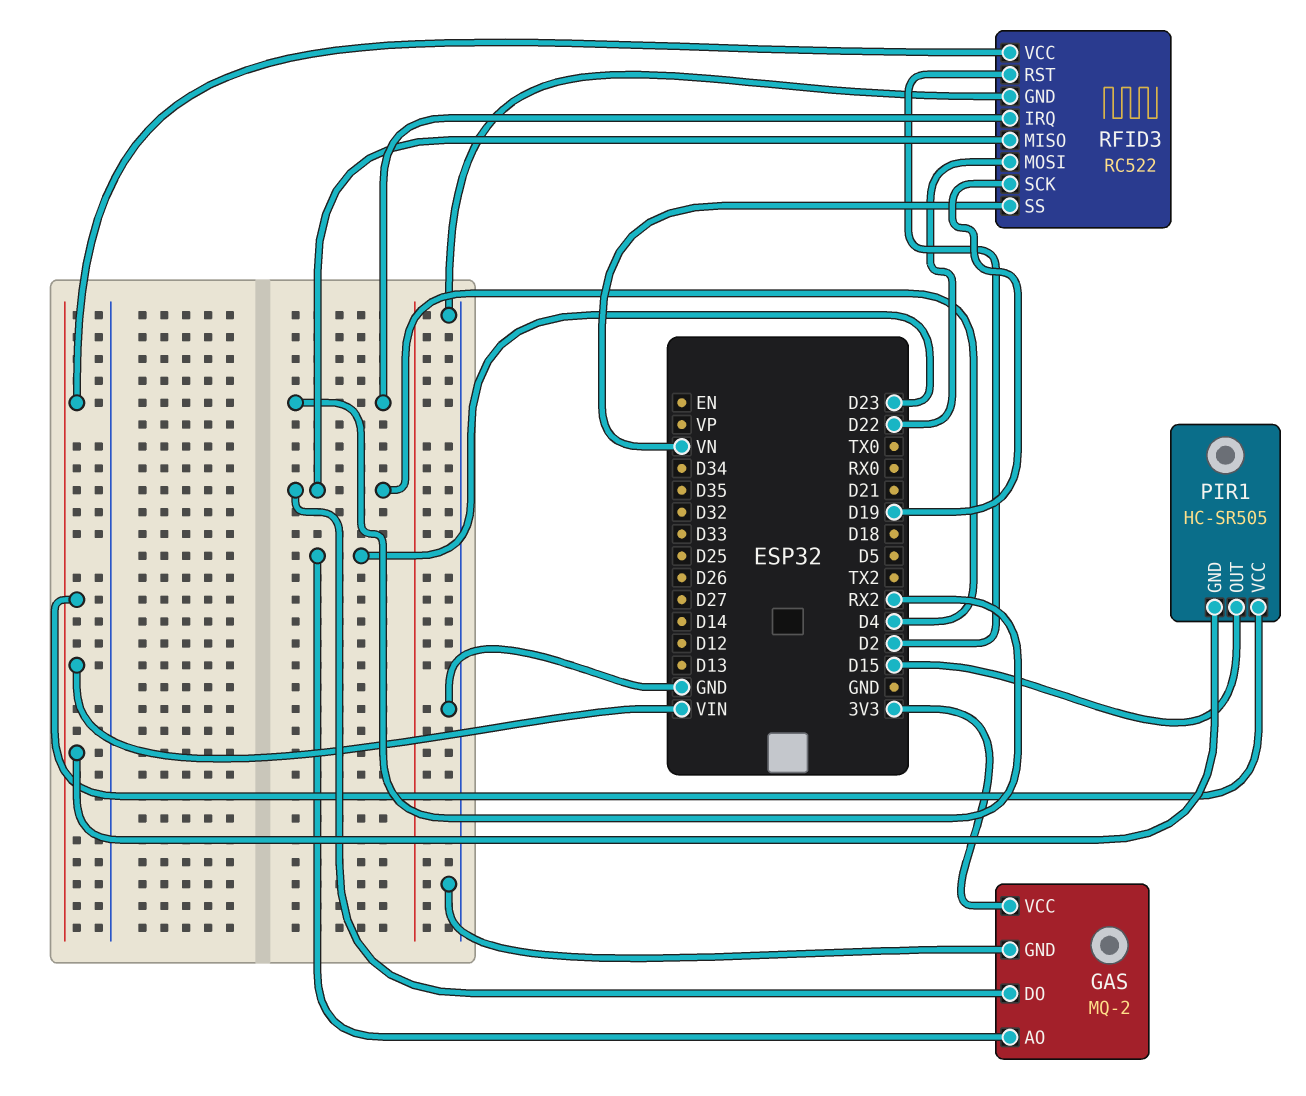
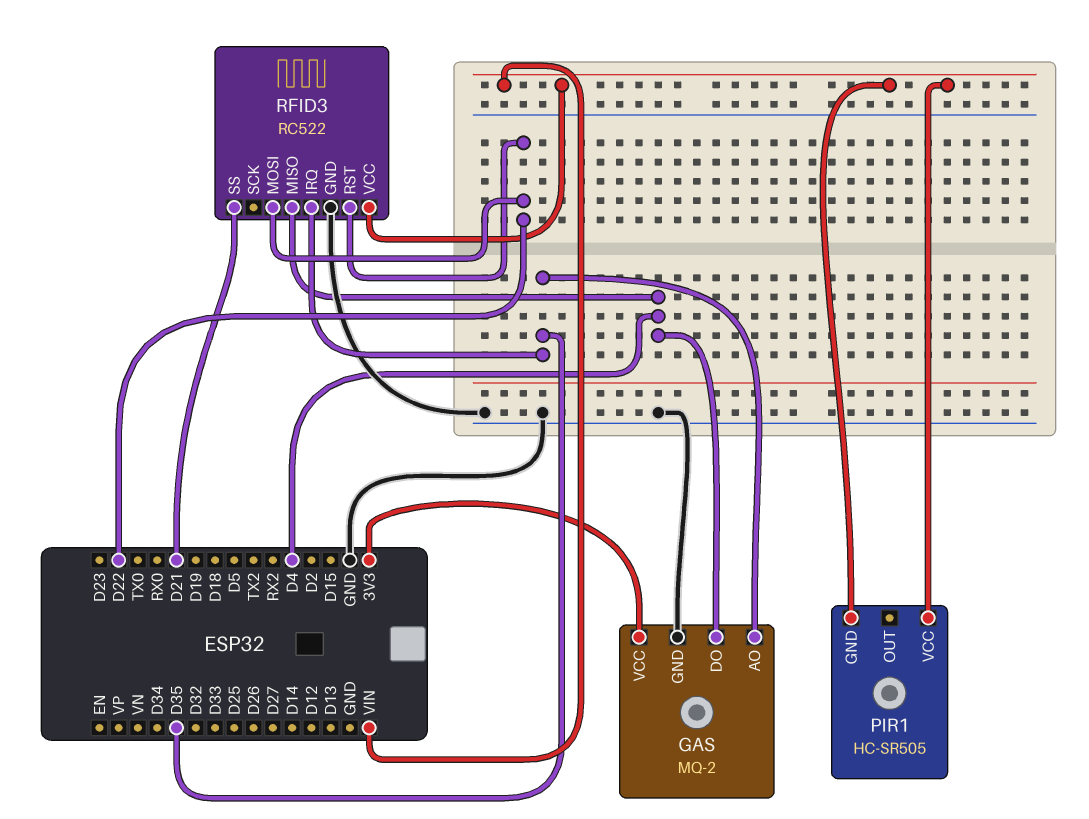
GAS pin AO: D23 -> D35
PIR1 pin OUT: D15 -> none
RFID3 pin IRQ: RX2 -> D35
RFID3 pin RST: D2 -> D22
RFID3 pin SCK: D19 -> none
RFID3 pin SS: VN -> D21

